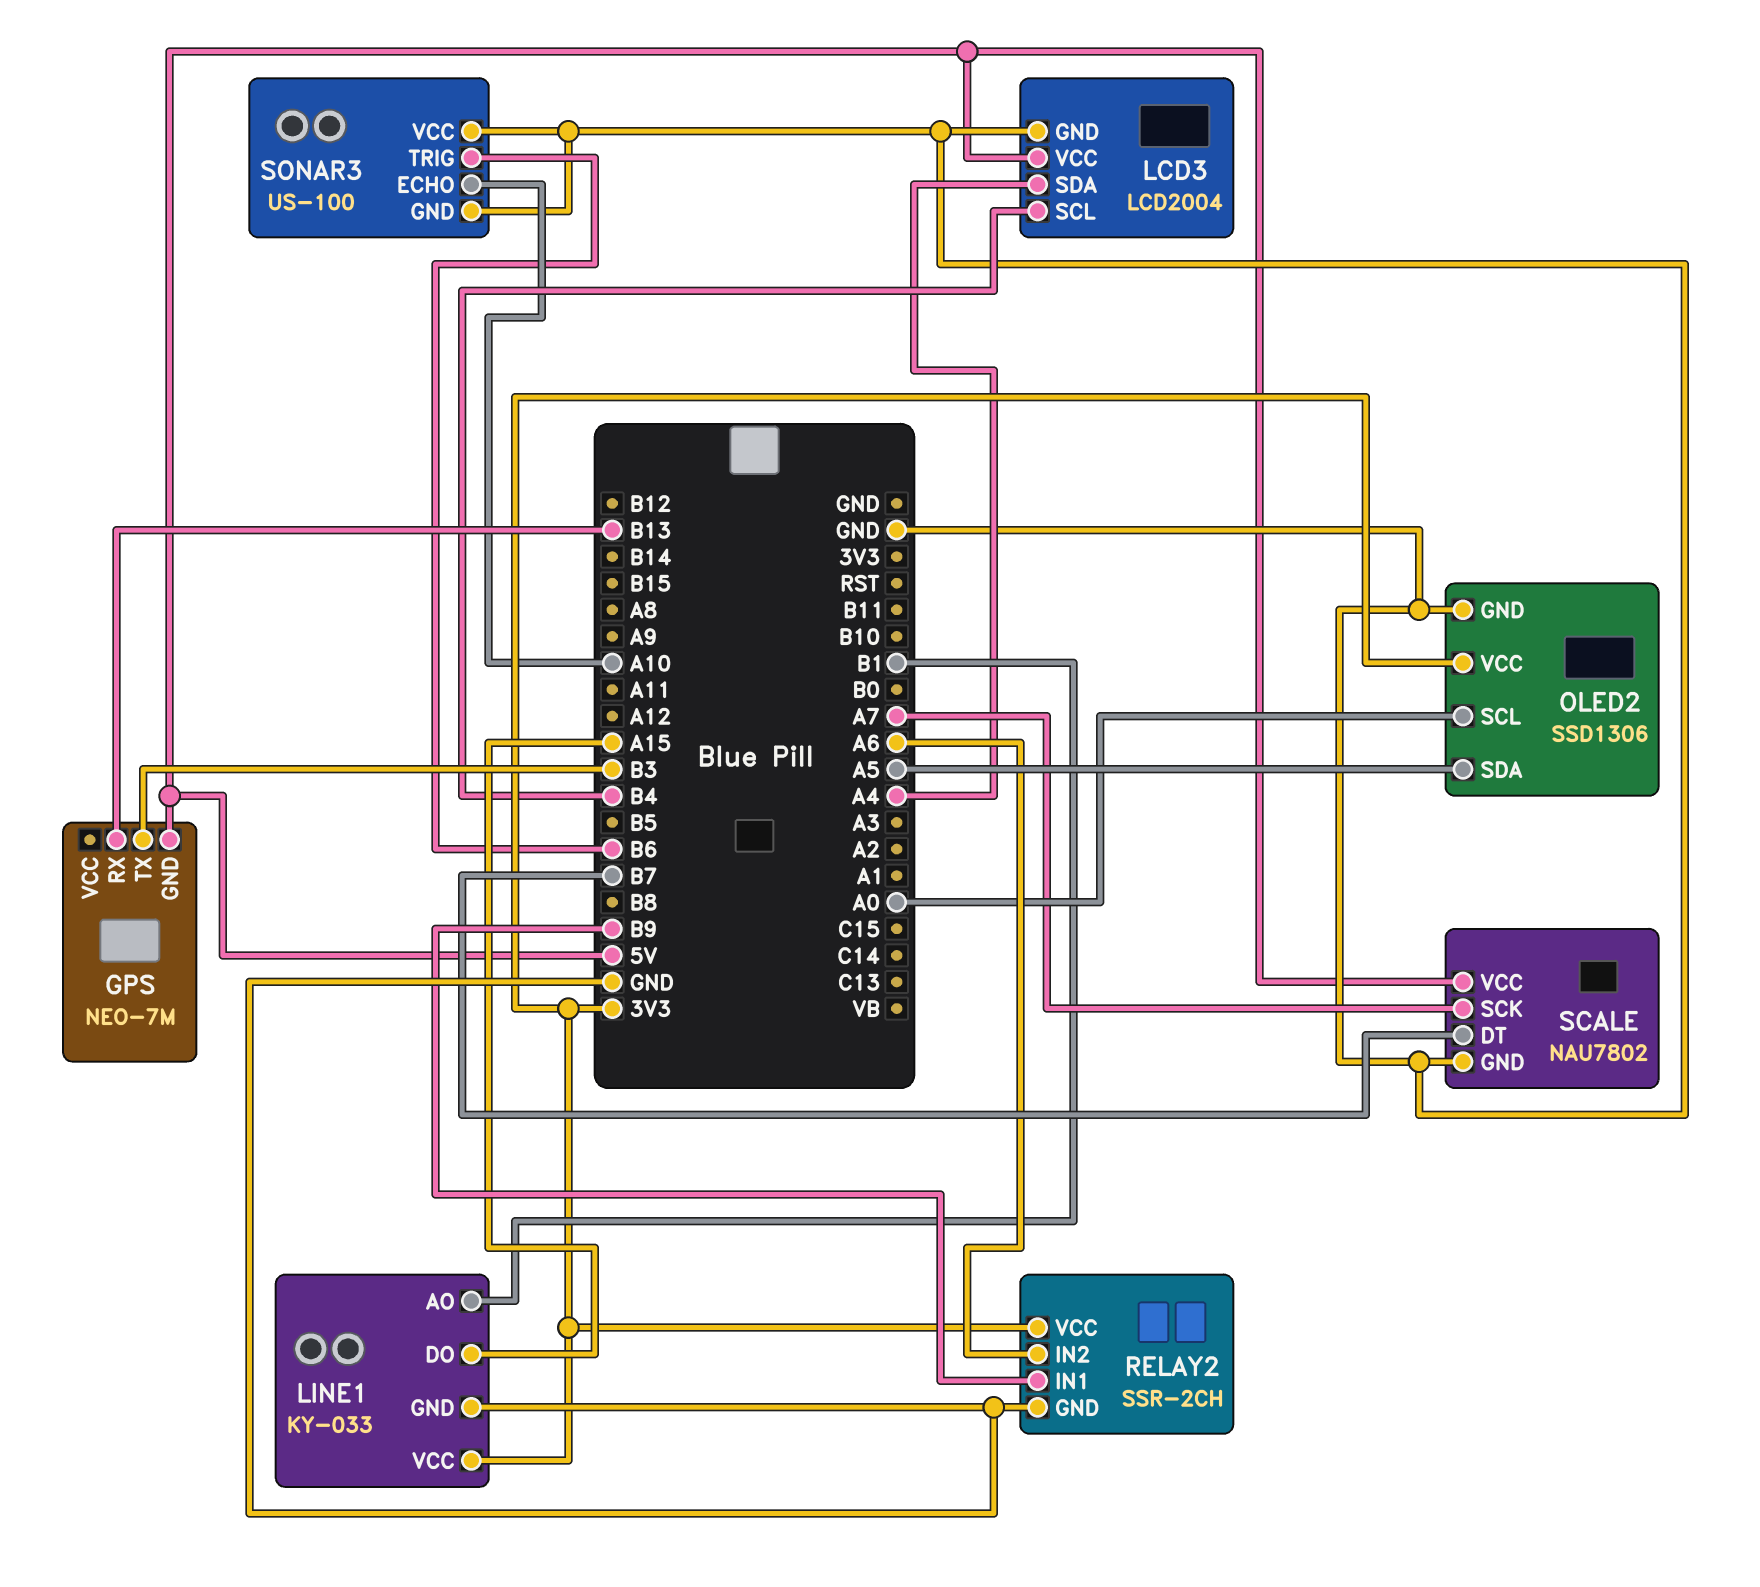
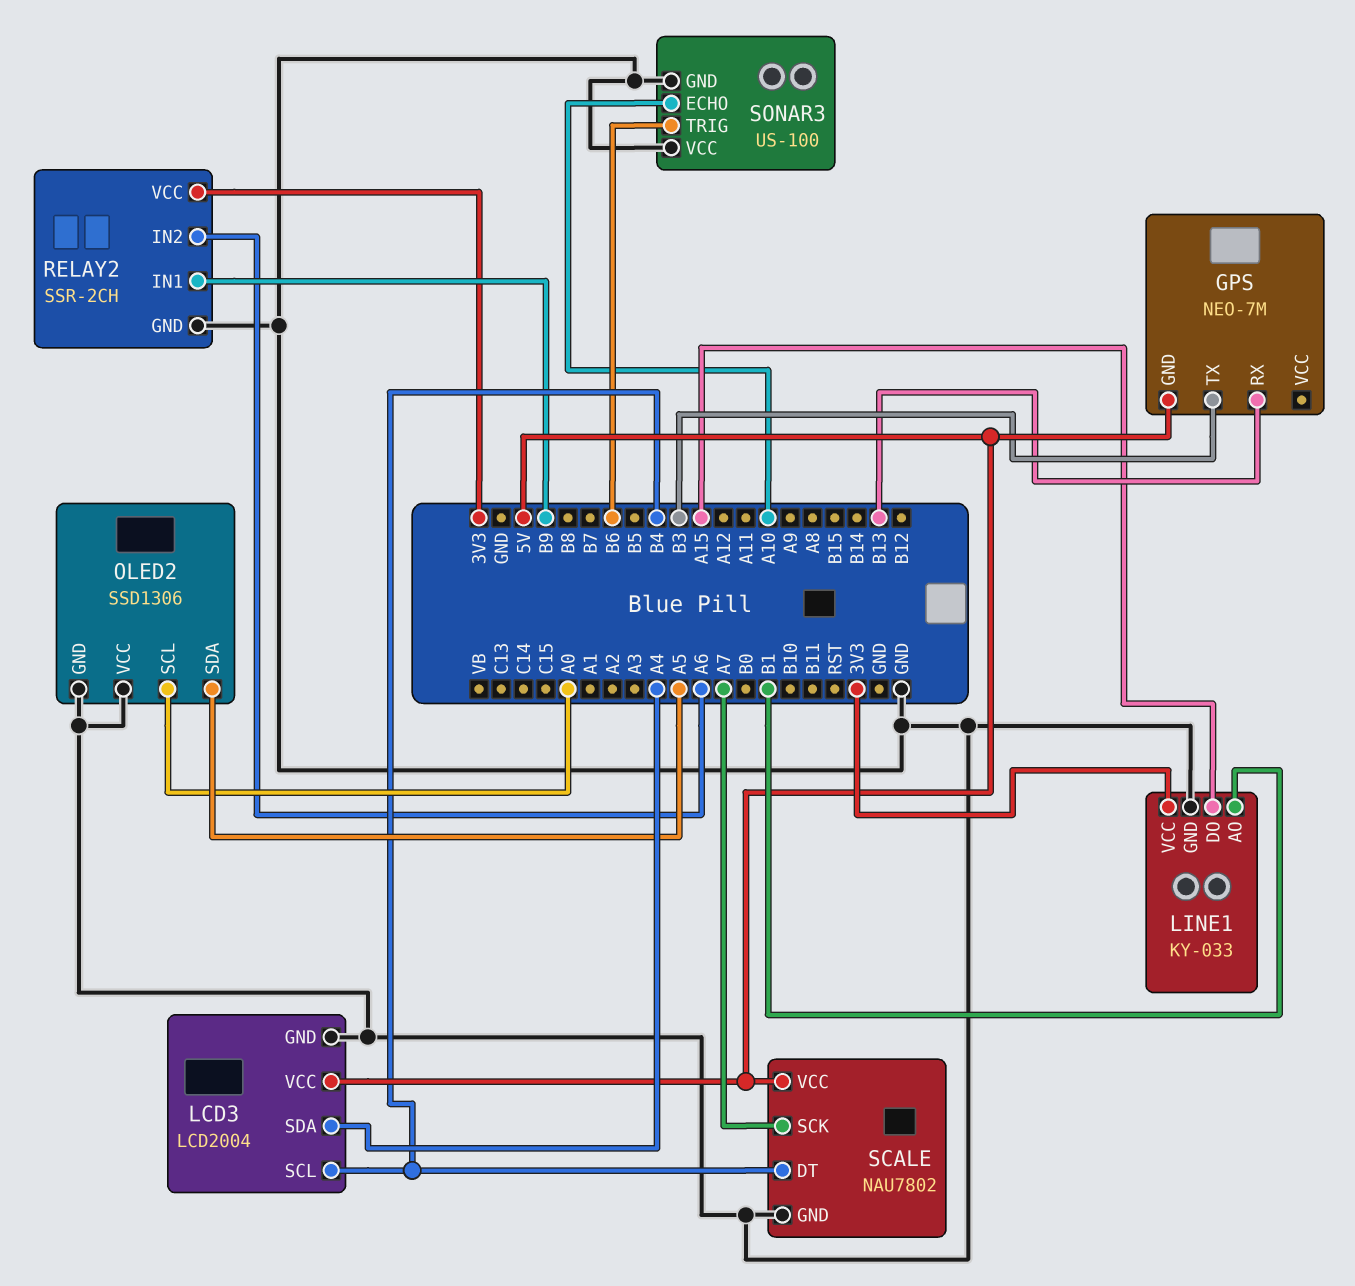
OLED2 pin VCC: 3V3 -> GND
SCALE pin DT: B7 -> B4

